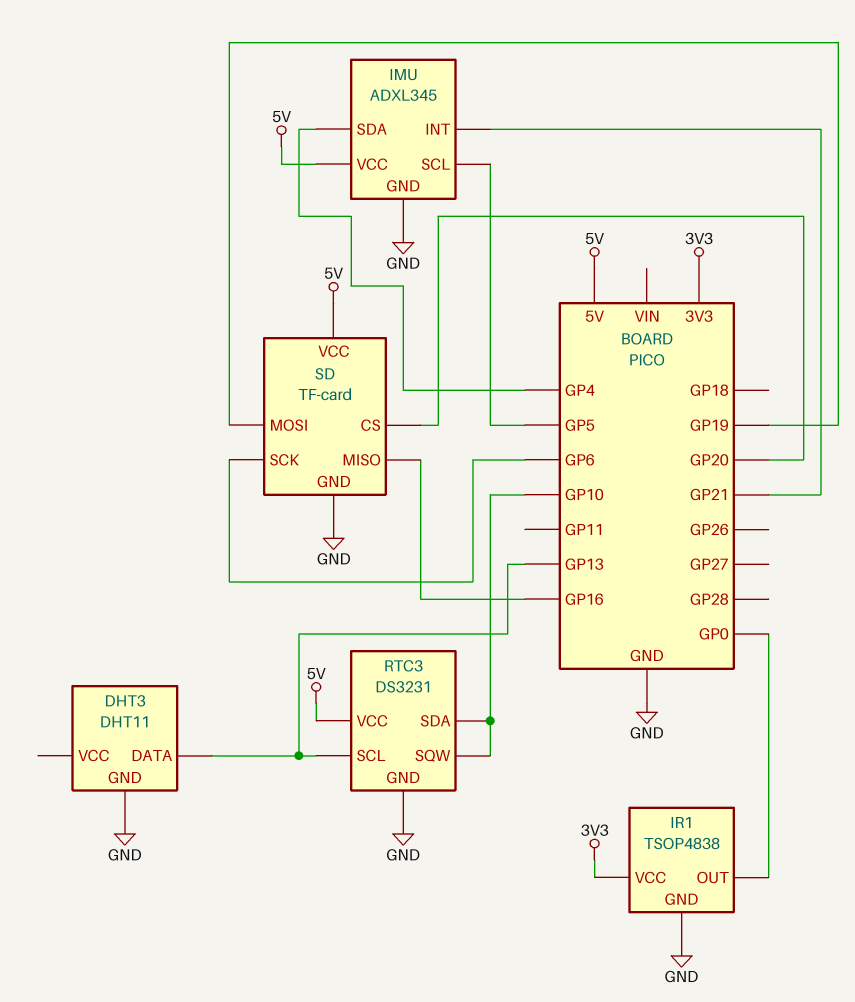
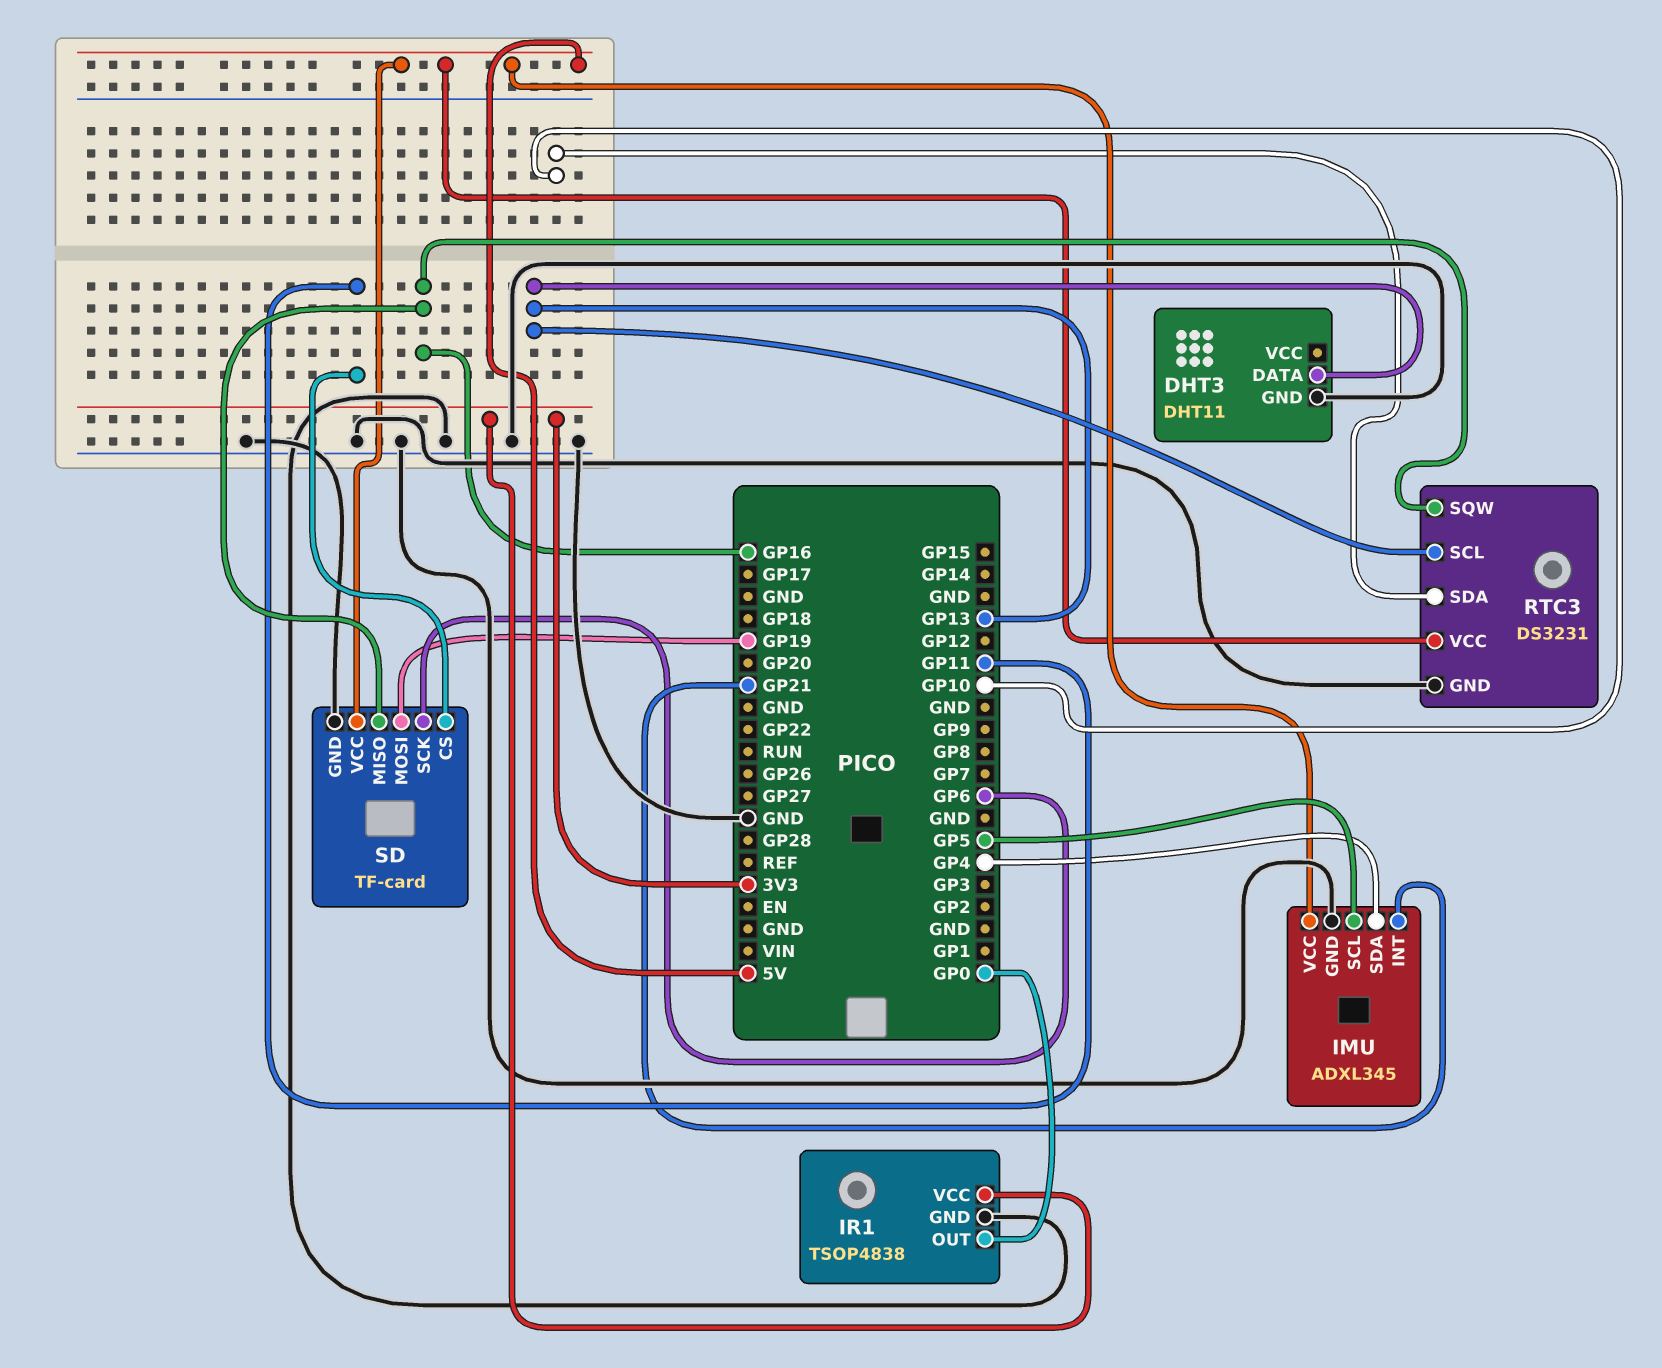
RTC3 pin SQW: GP10 -> GP16
SD pin CS: GP20 -> GP11

